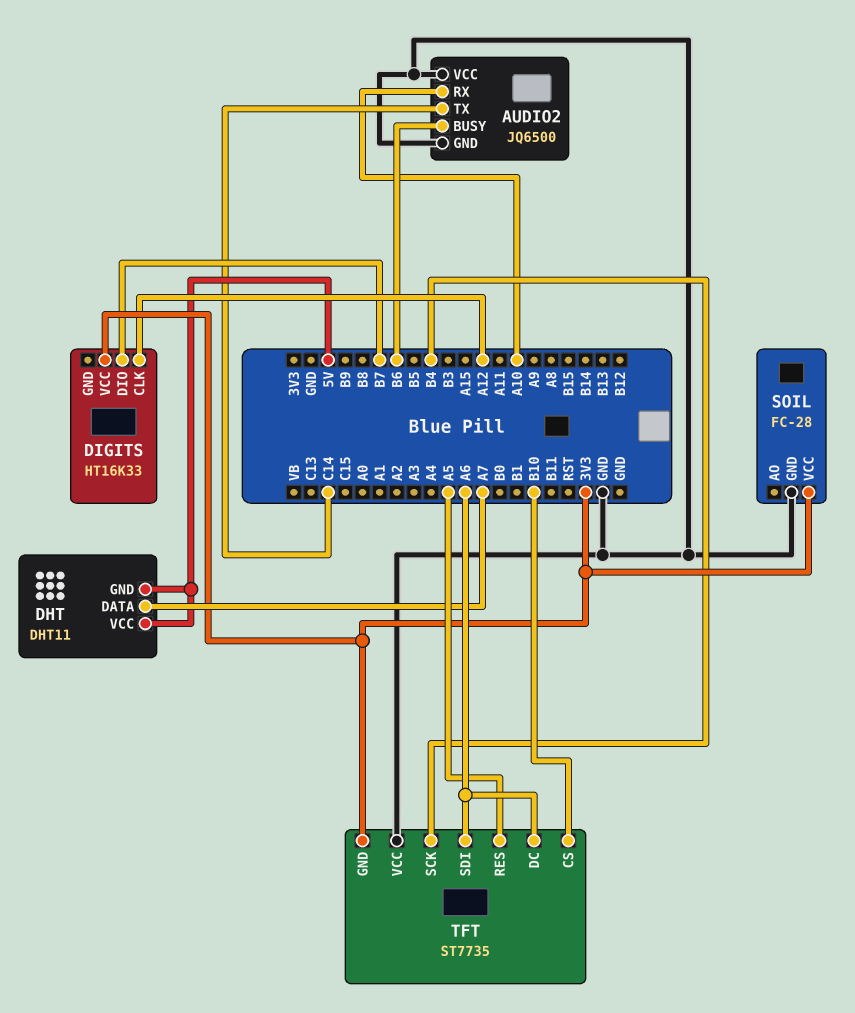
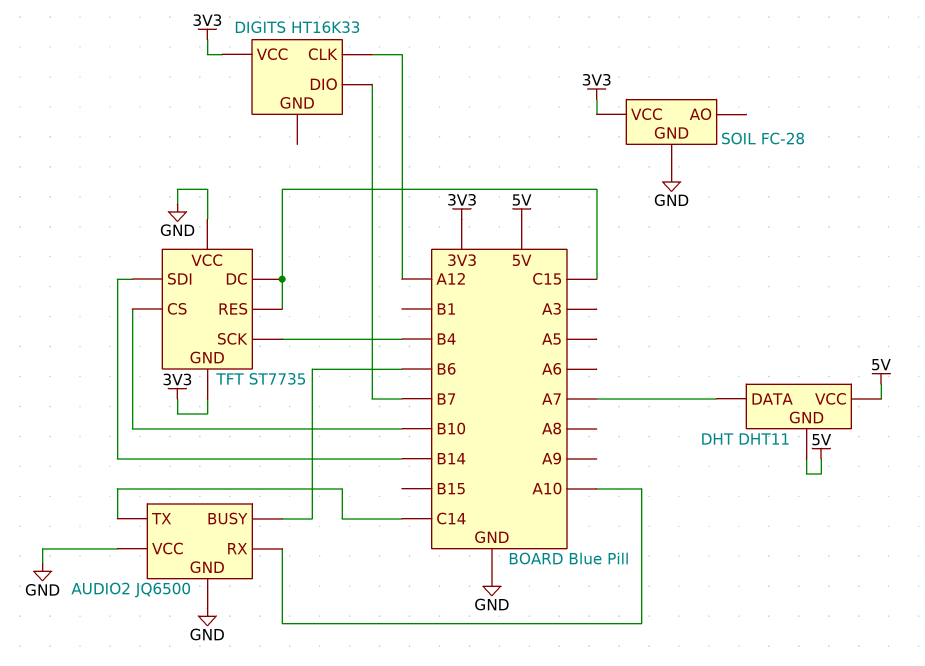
TFT pin DC: A6 -> C15
TFT pin RES: A5 -> C15
TFT pin SDI: A6 -> B14

